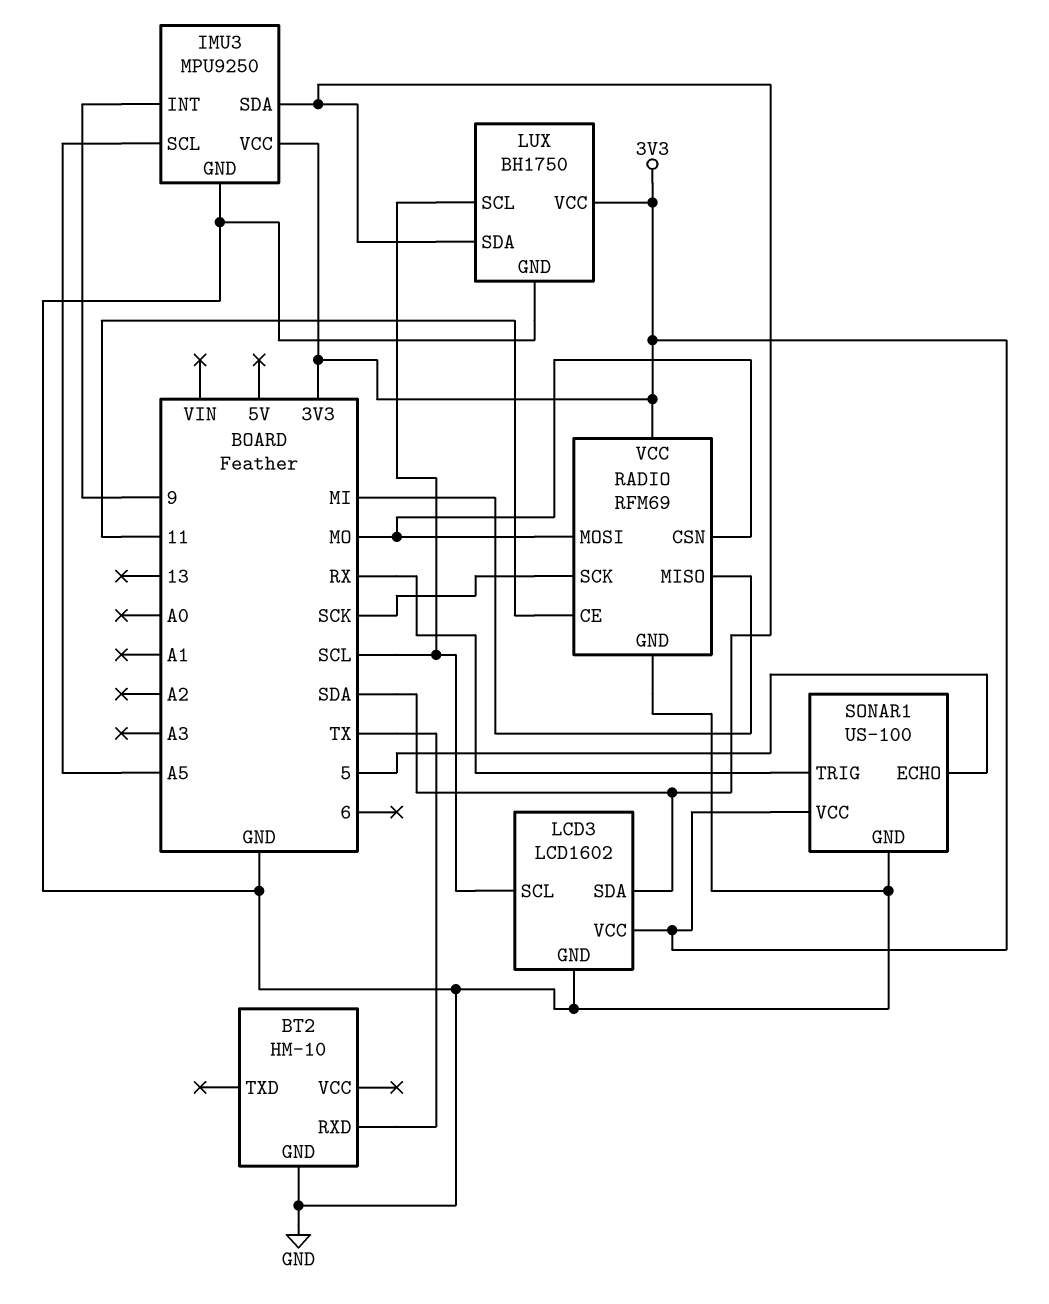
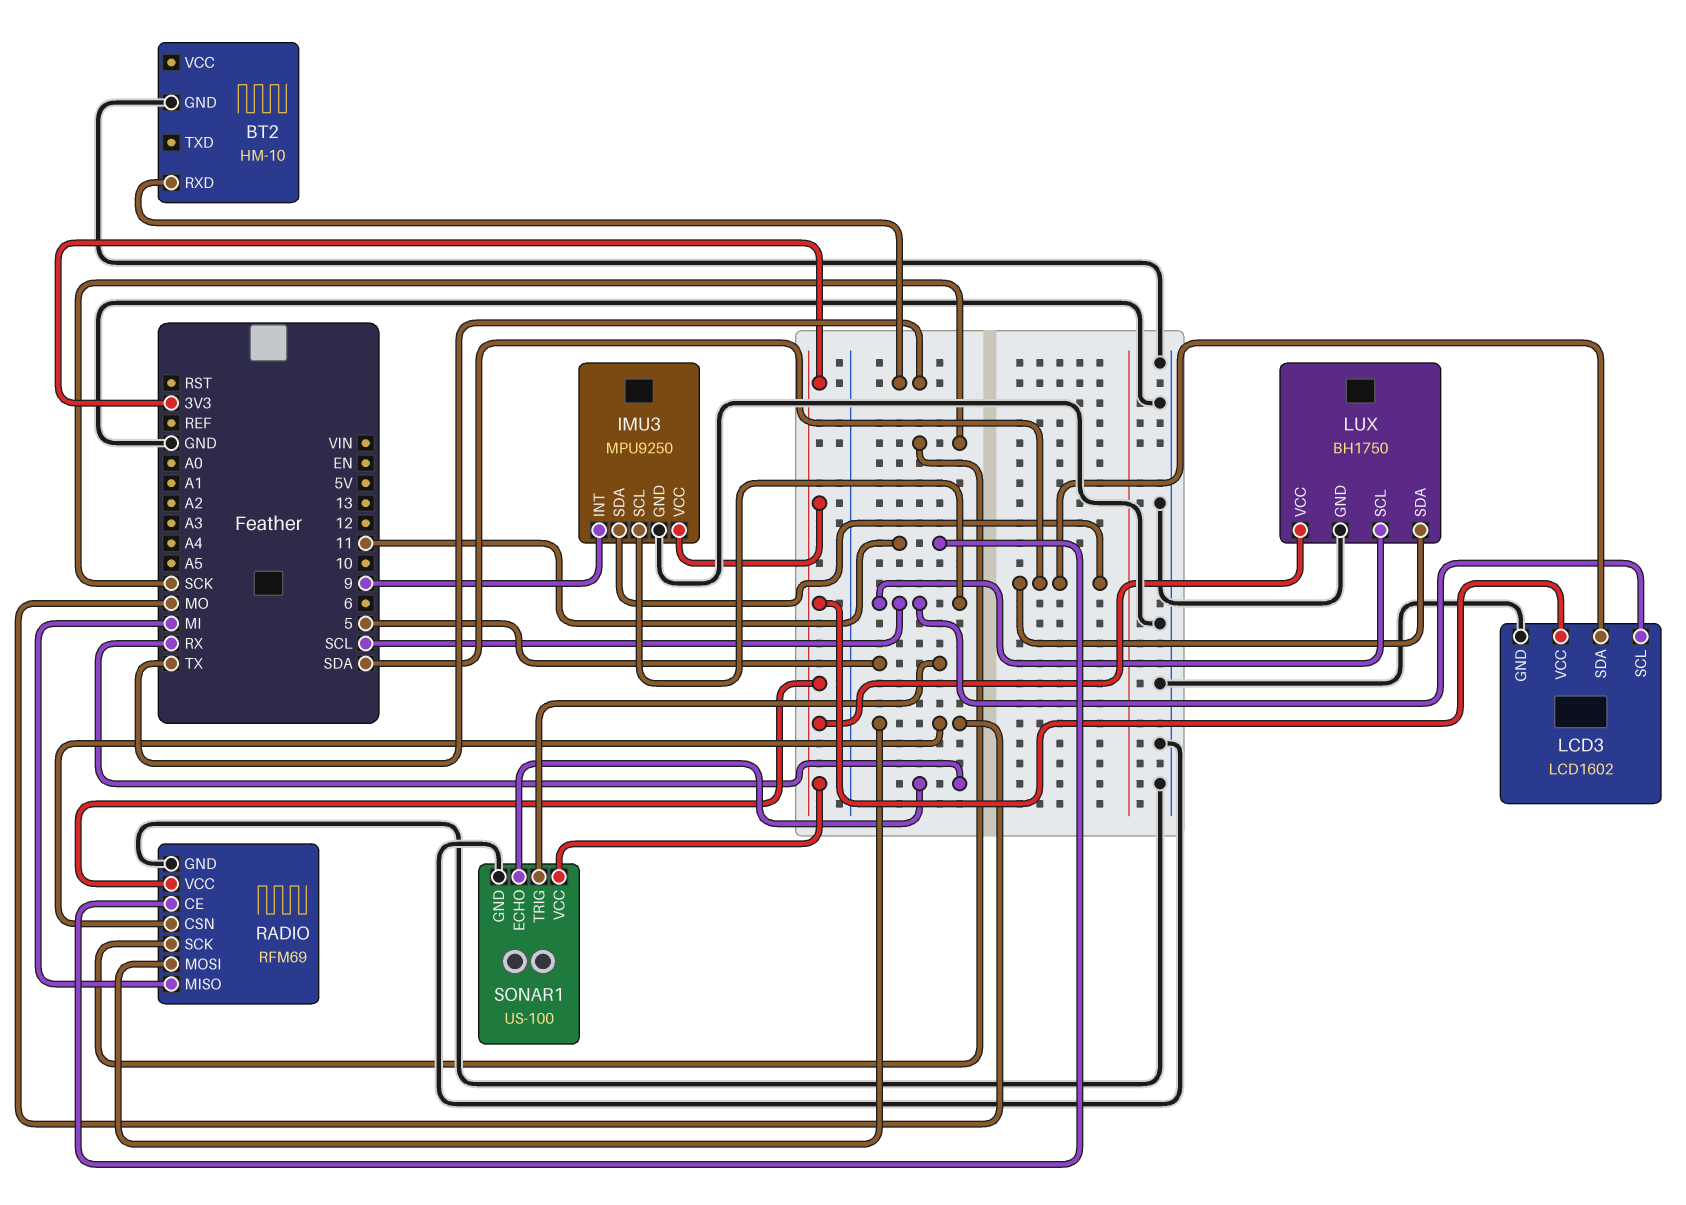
IMU3 pin SCL: A5 -> SCL
SONAR1 pin ECHO: 5 -> RX
SONAR1 pin TRIG: RX -> 5

